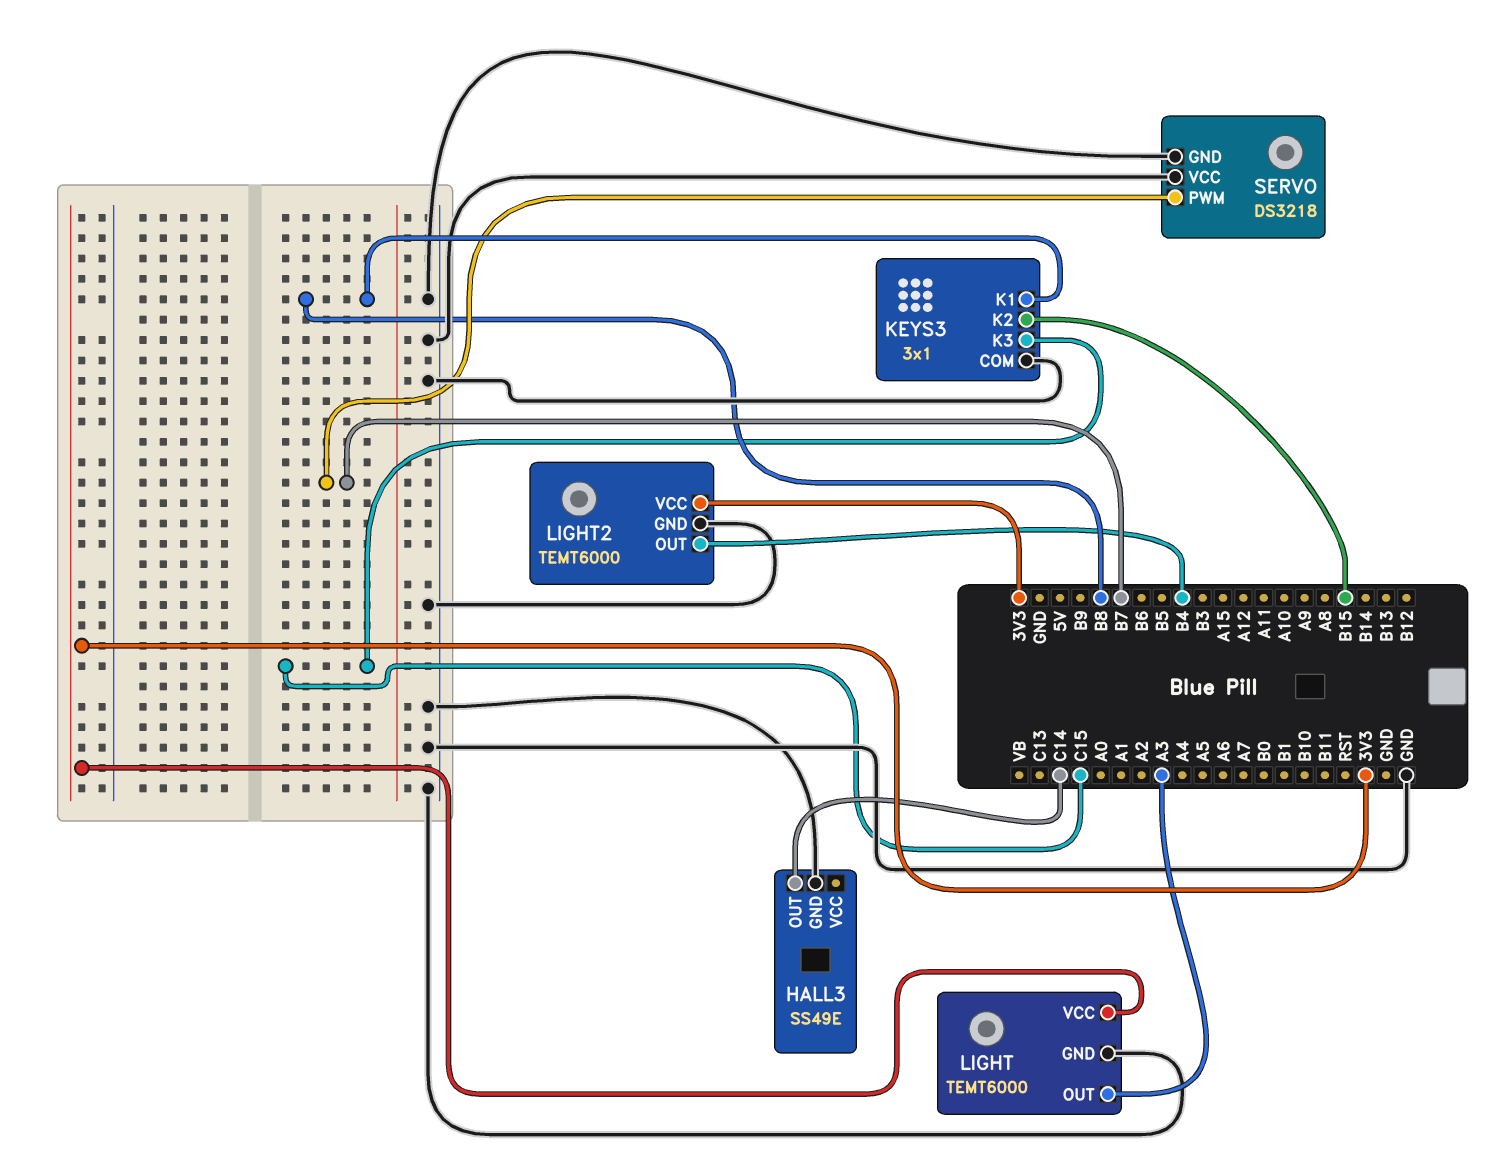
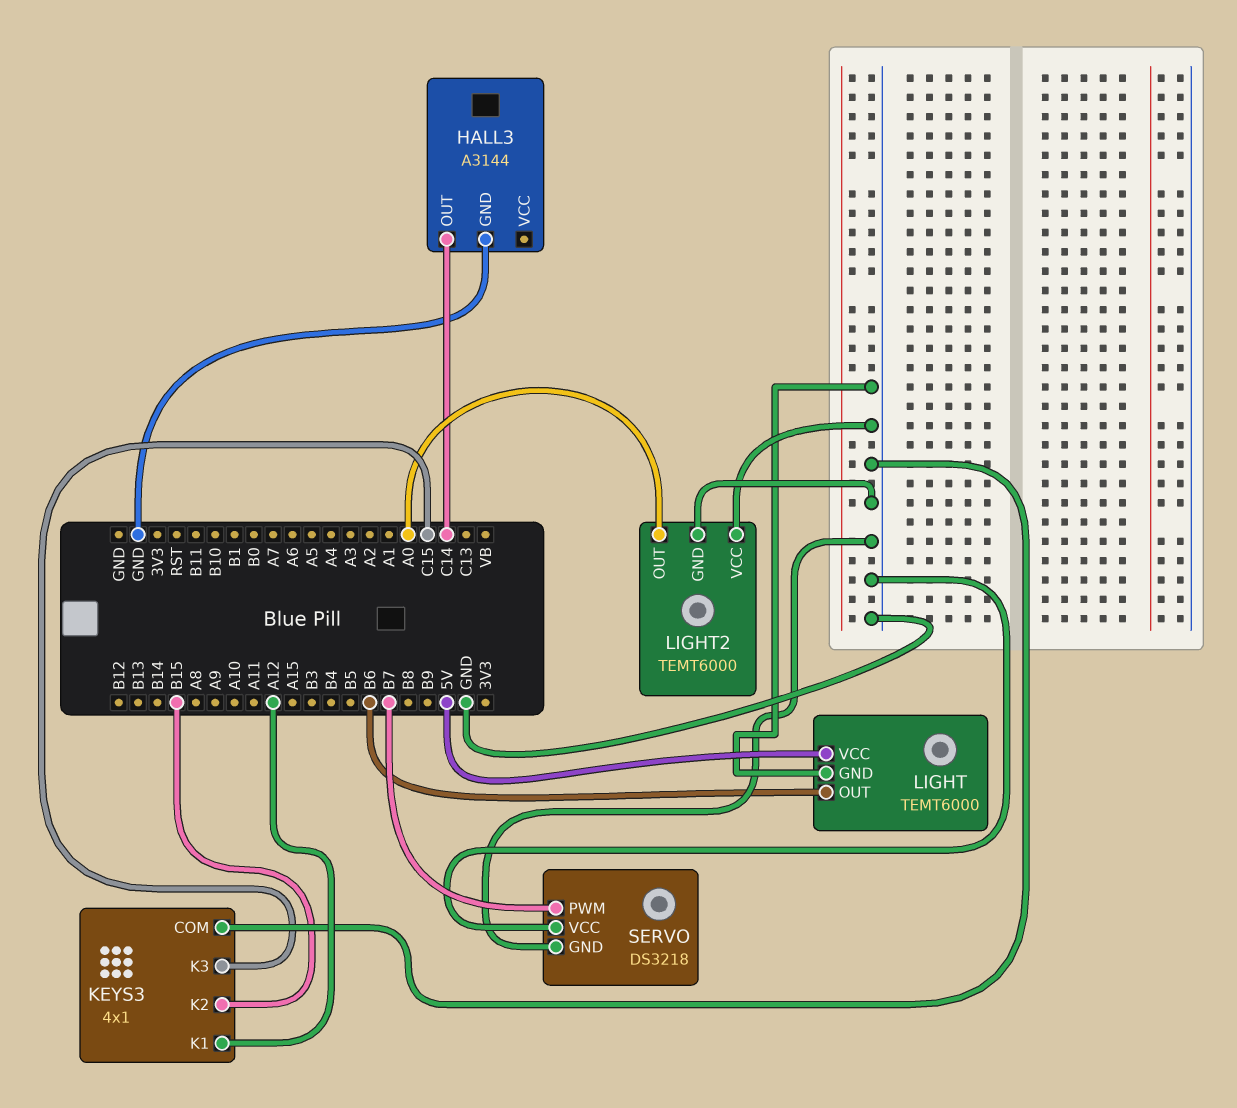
HALL3: SS49E -> A3144
KEYS3: 3x1 -> 4x1
KEYS3 pin K1: B8 -> A12
LIGHT pin OUT: A3 -> B6
LIGHT pin VCC: 3V3 -> 5V
LIGHT2 pin OUT: B4 -> A0
LIGHT2 pin VCC: 3V3 -> GND

